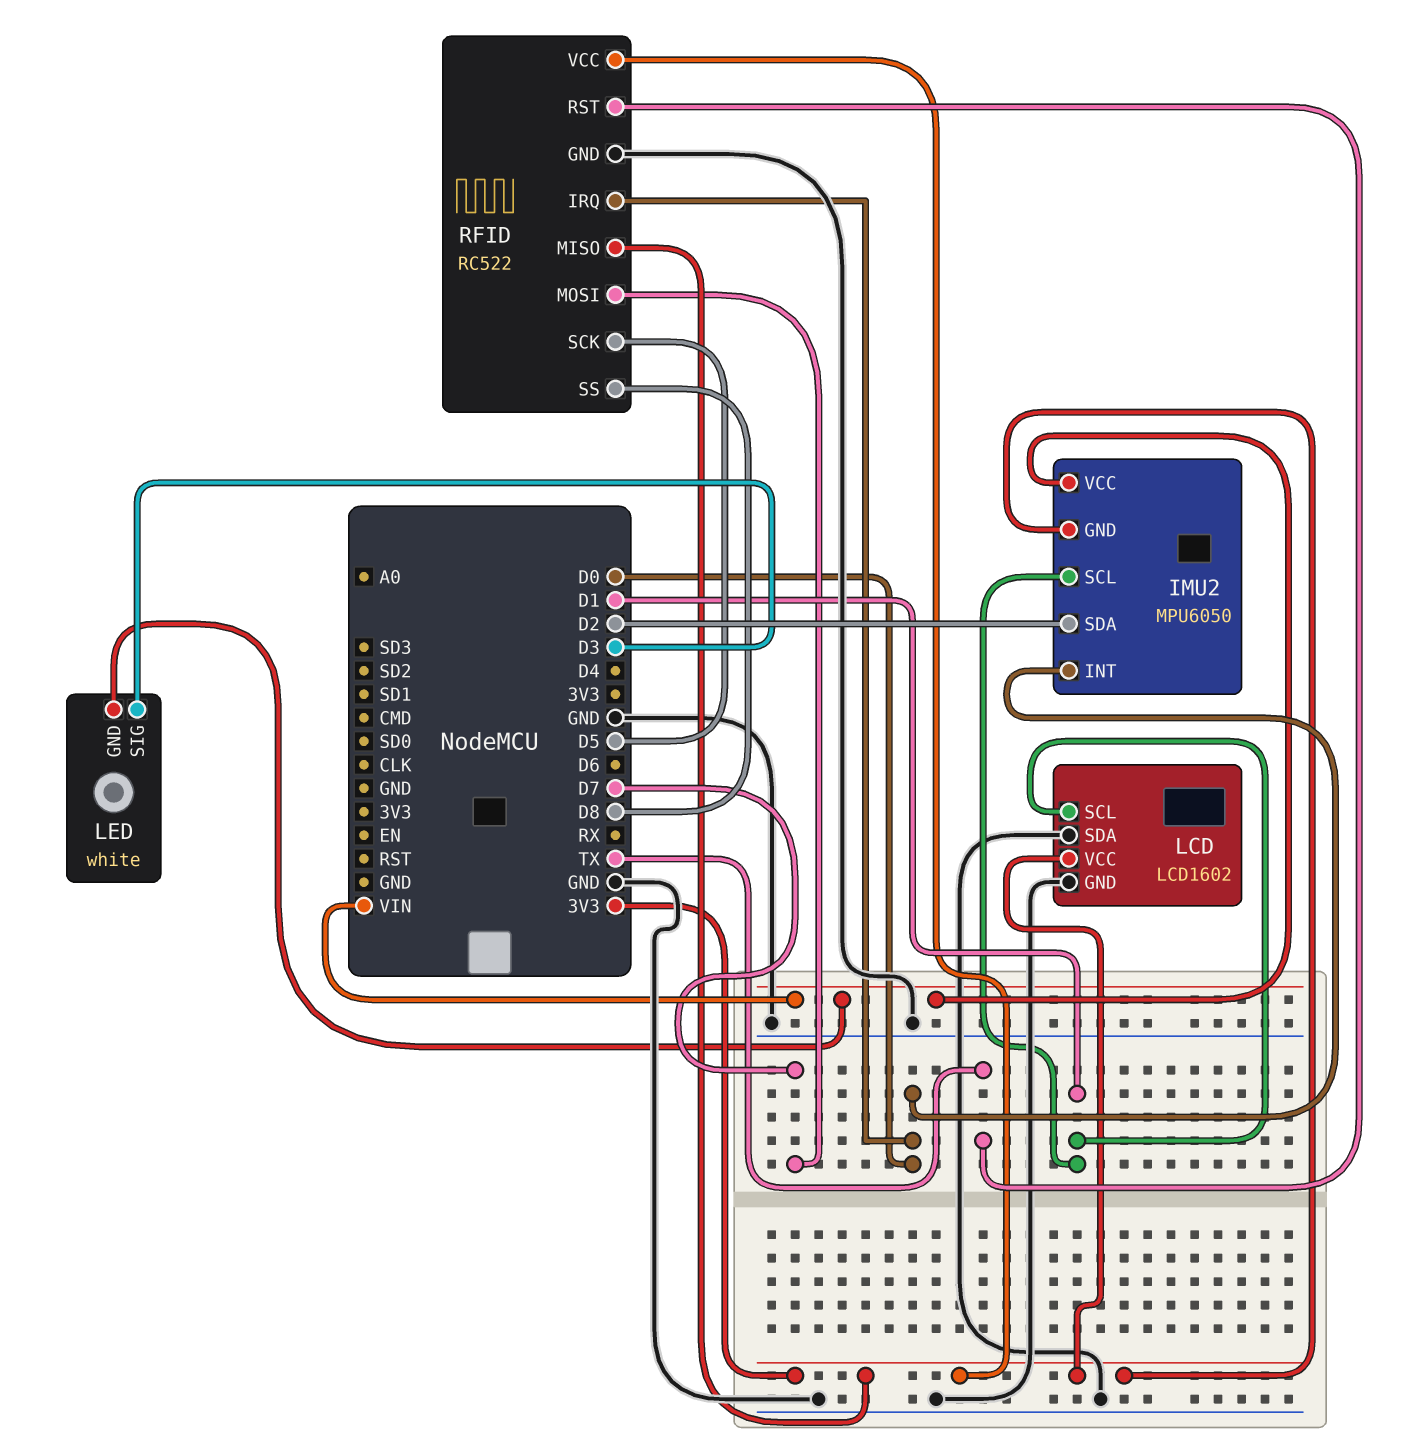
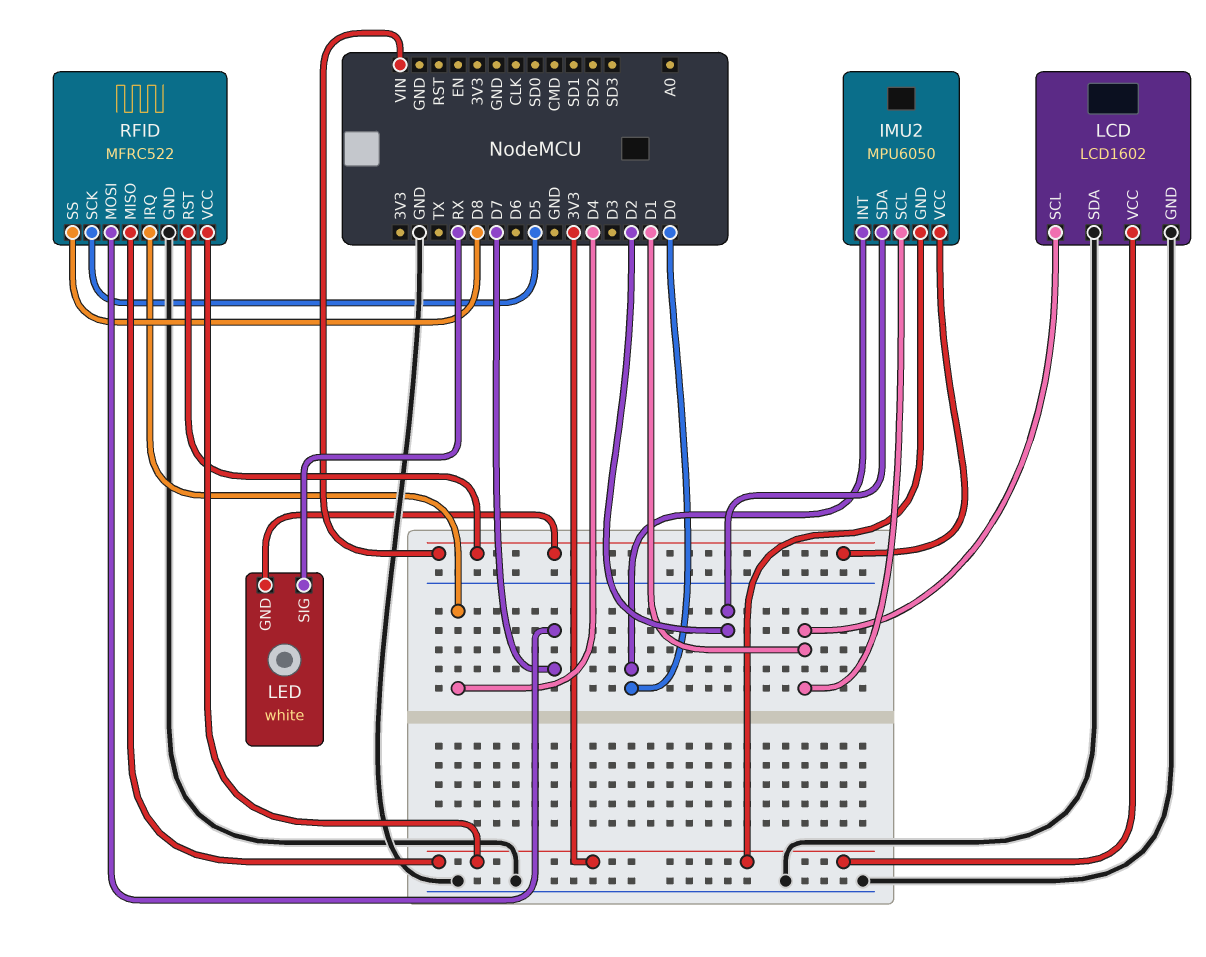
LED pin SIG: D3 -> RX
RFID: RC522 -> MFRC522
RFID pin IRQ: D0 -> D4
RFID pin RST: TX -> VIN

